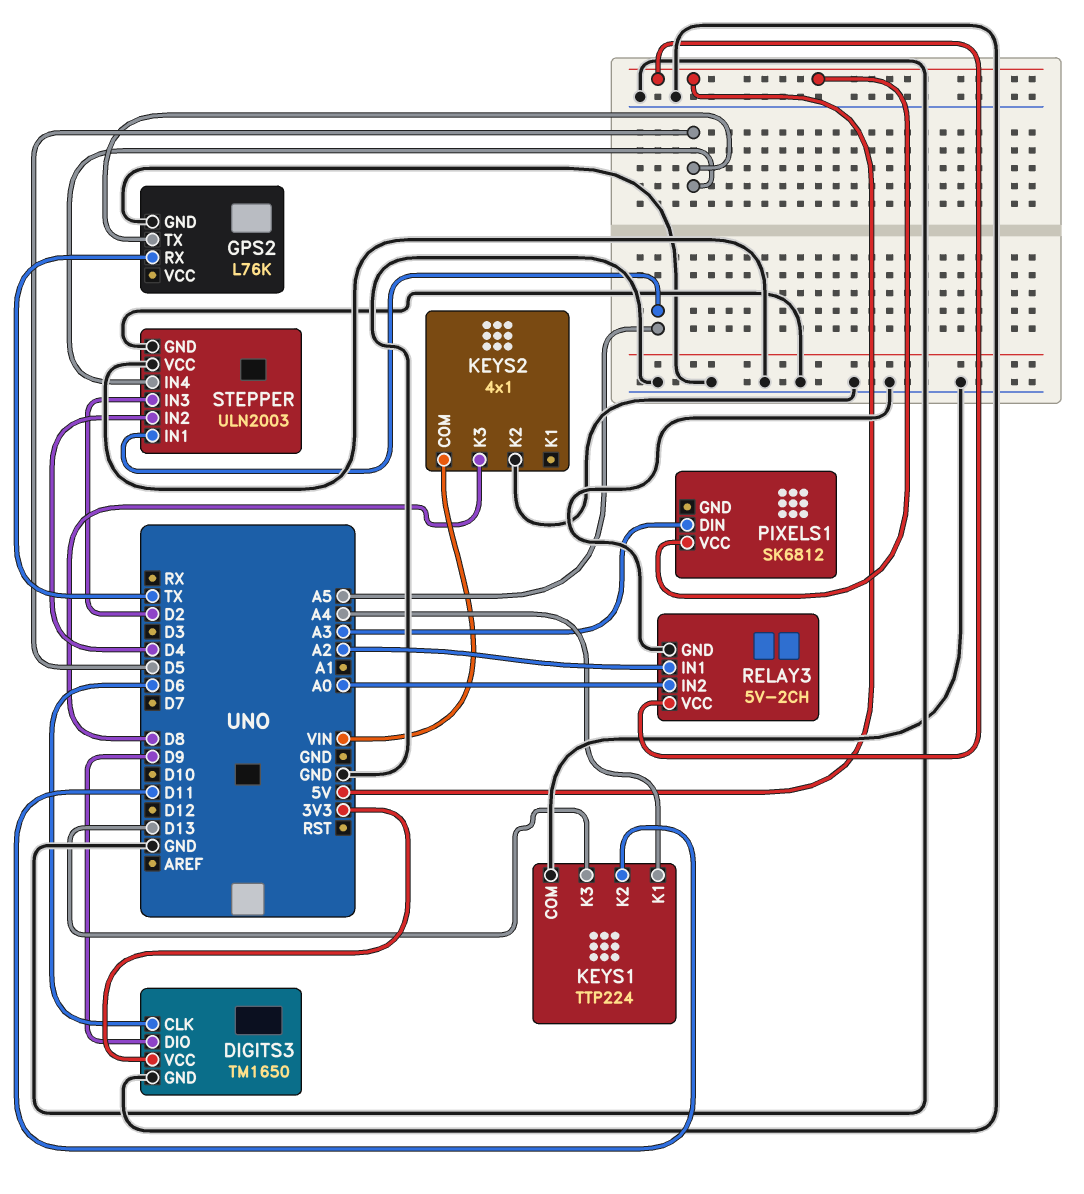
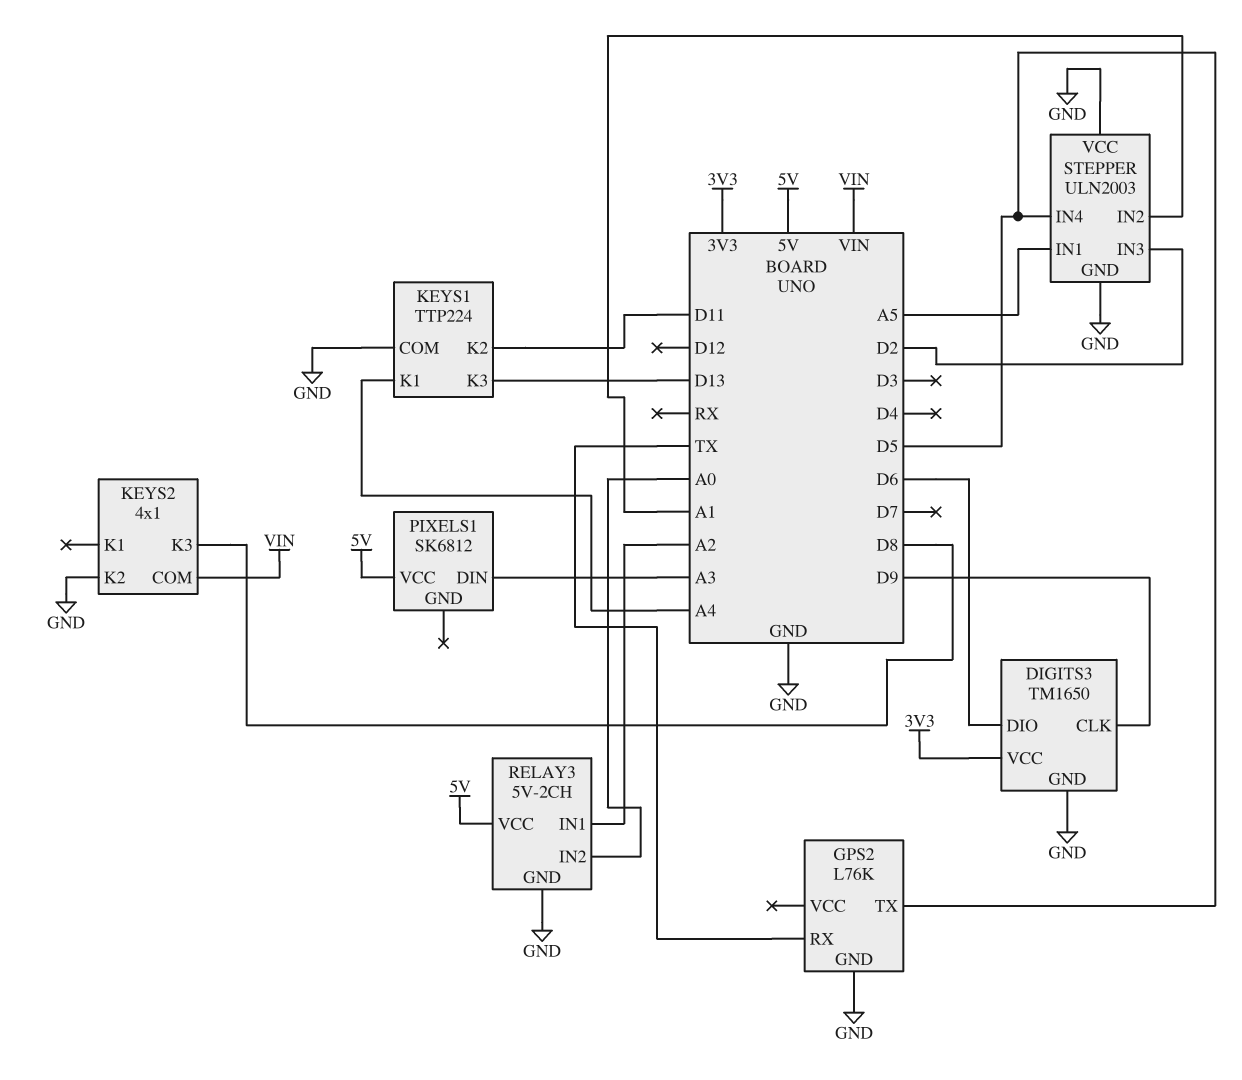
DIGITS3 pin CLK: D6 -> D9
DIGITS3 pin DIO: D9 -> D6
STEPPER pin IN2: D4 -> A1

